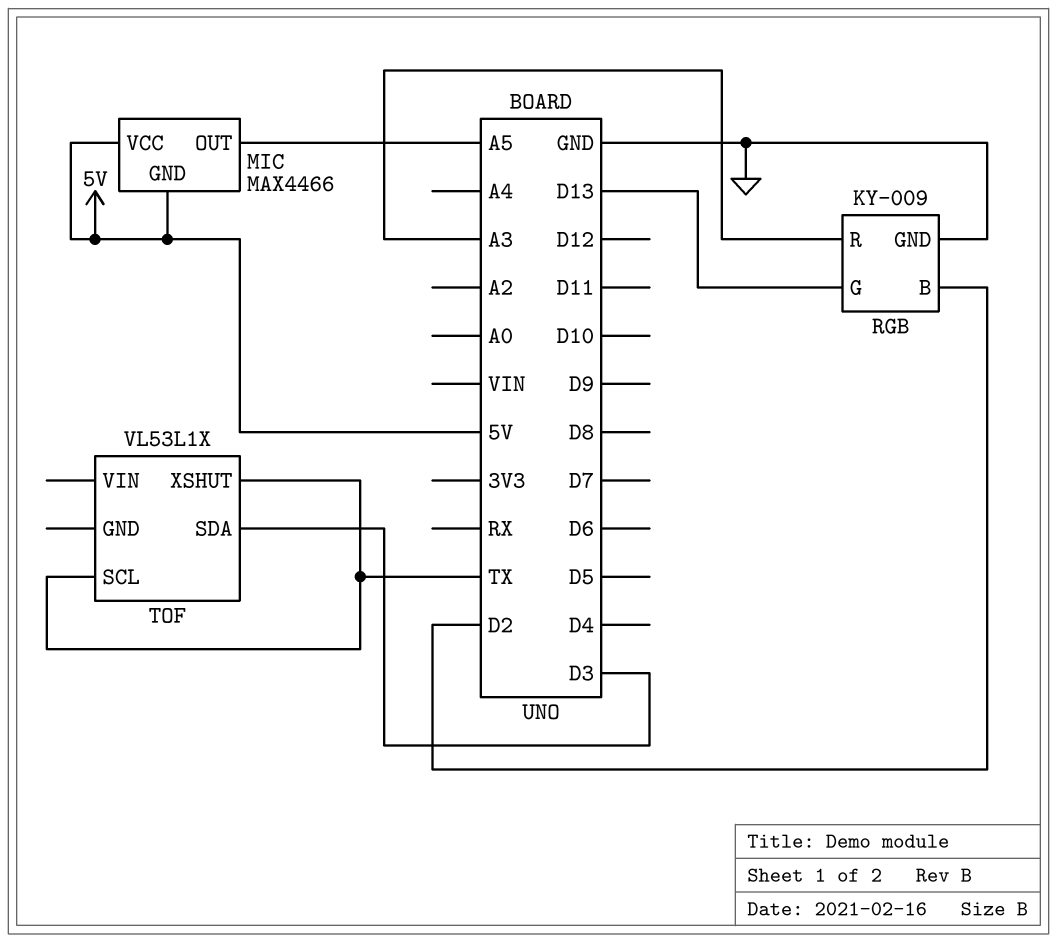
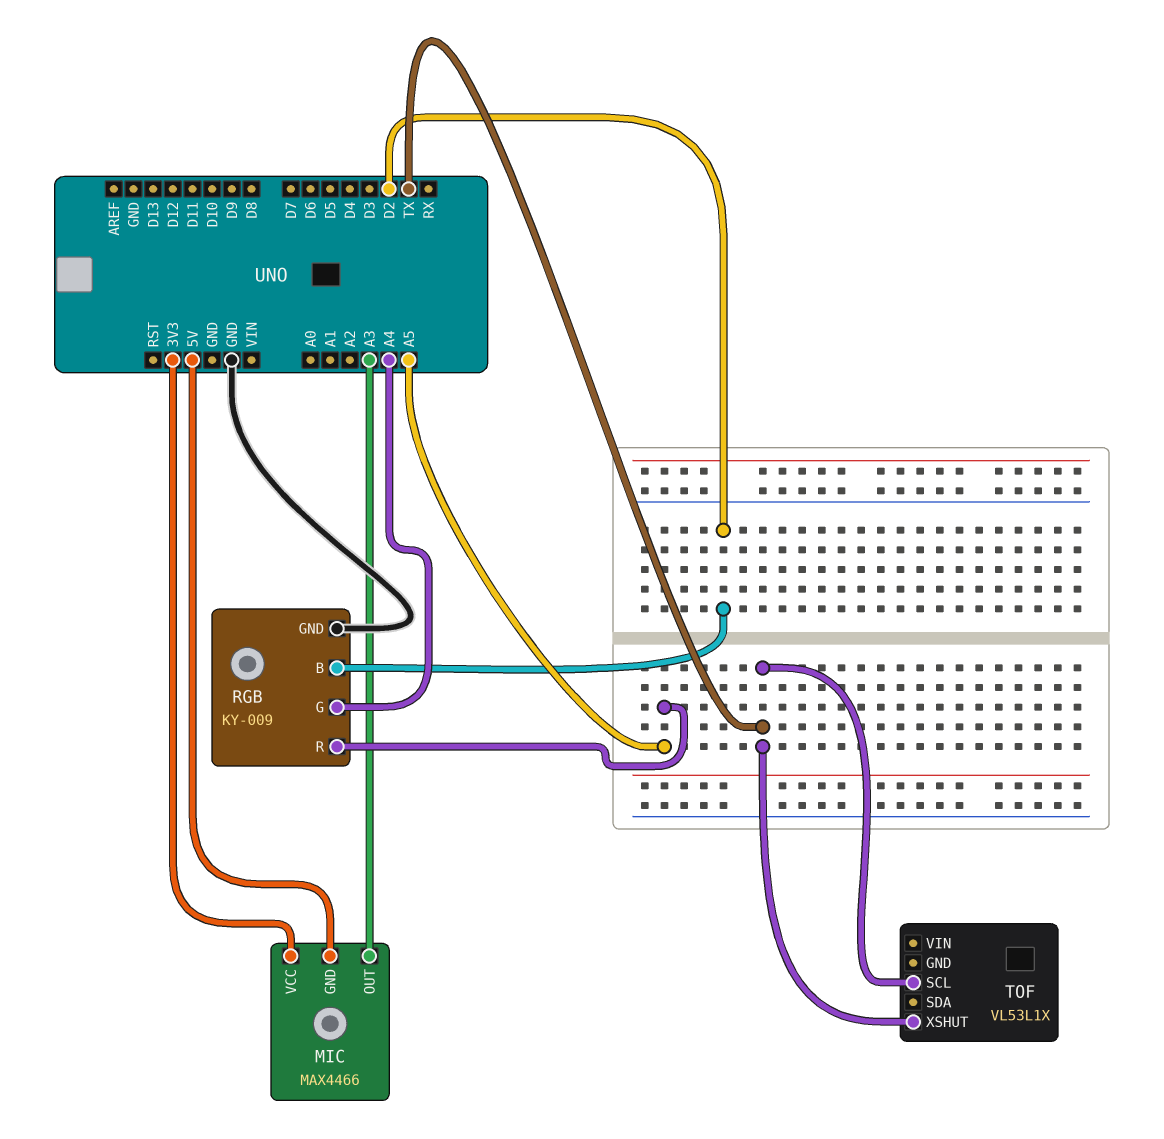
MIC pin OUT: A5 -> A3
MIC pin VCC: 5V -> 3V3
RGB pin G: D13 -> A4
RGB pin R: A3 -> A5
TOF pin SDA: D3 -> none

